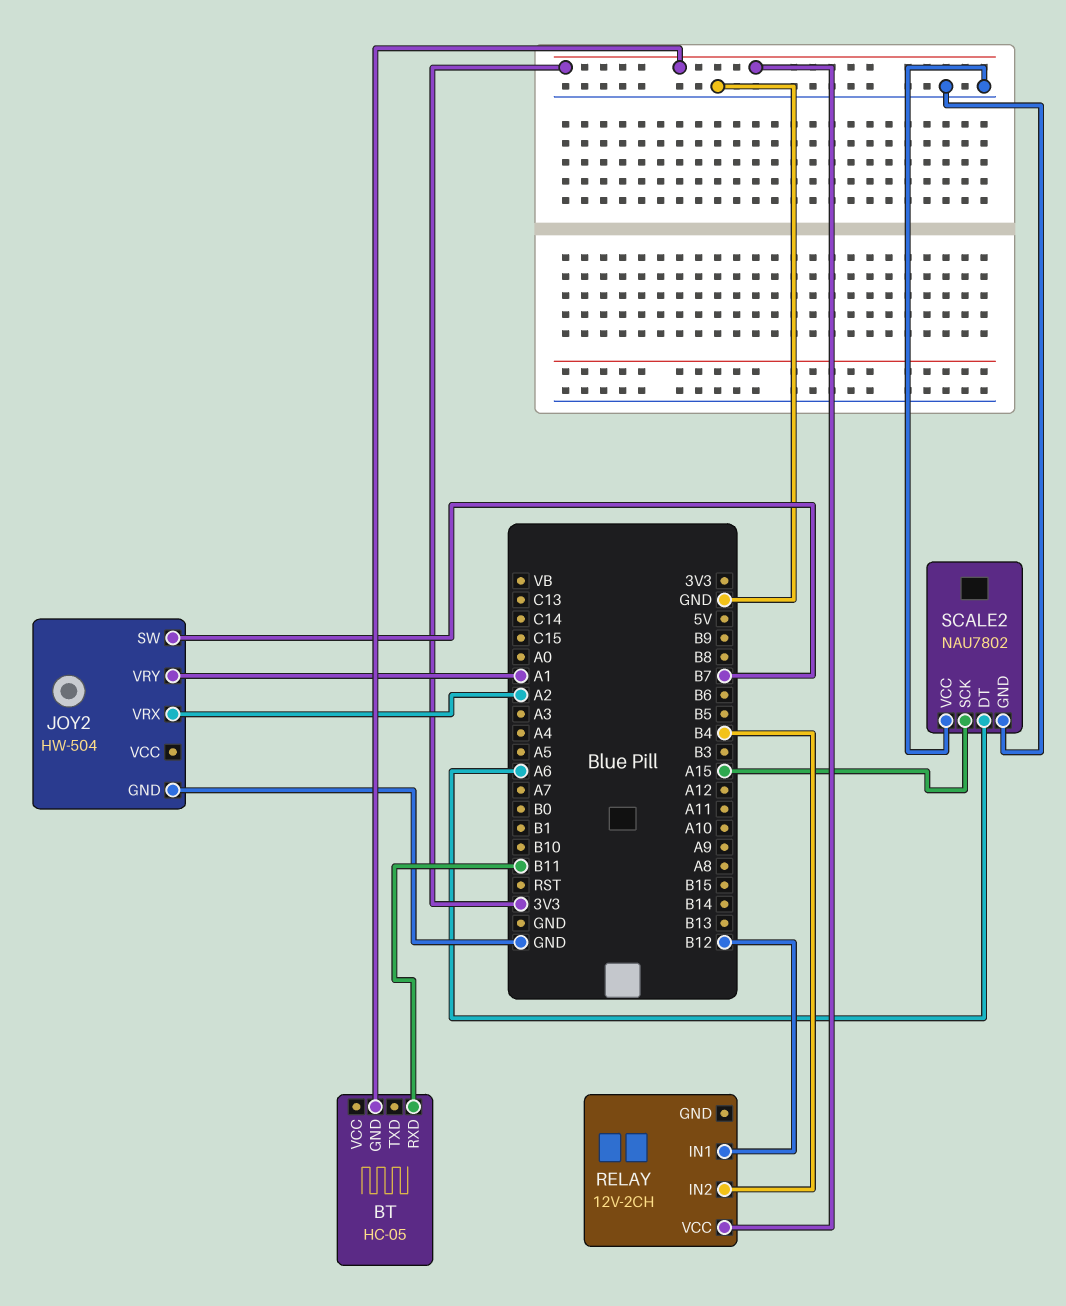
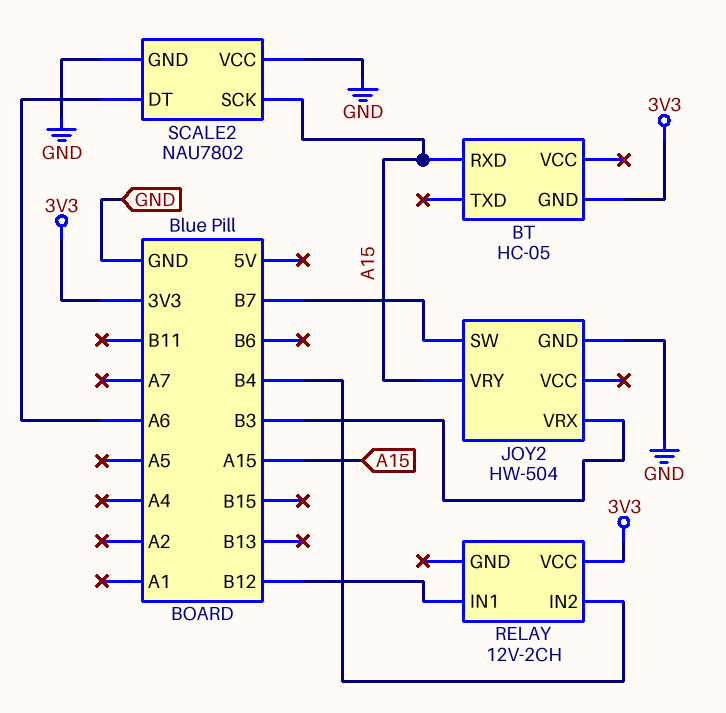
BT pin RXD: B11 -> A15
JOY2 pin VRX: A2 -> B3
JOY2 pin VRY: A1 -> A15

